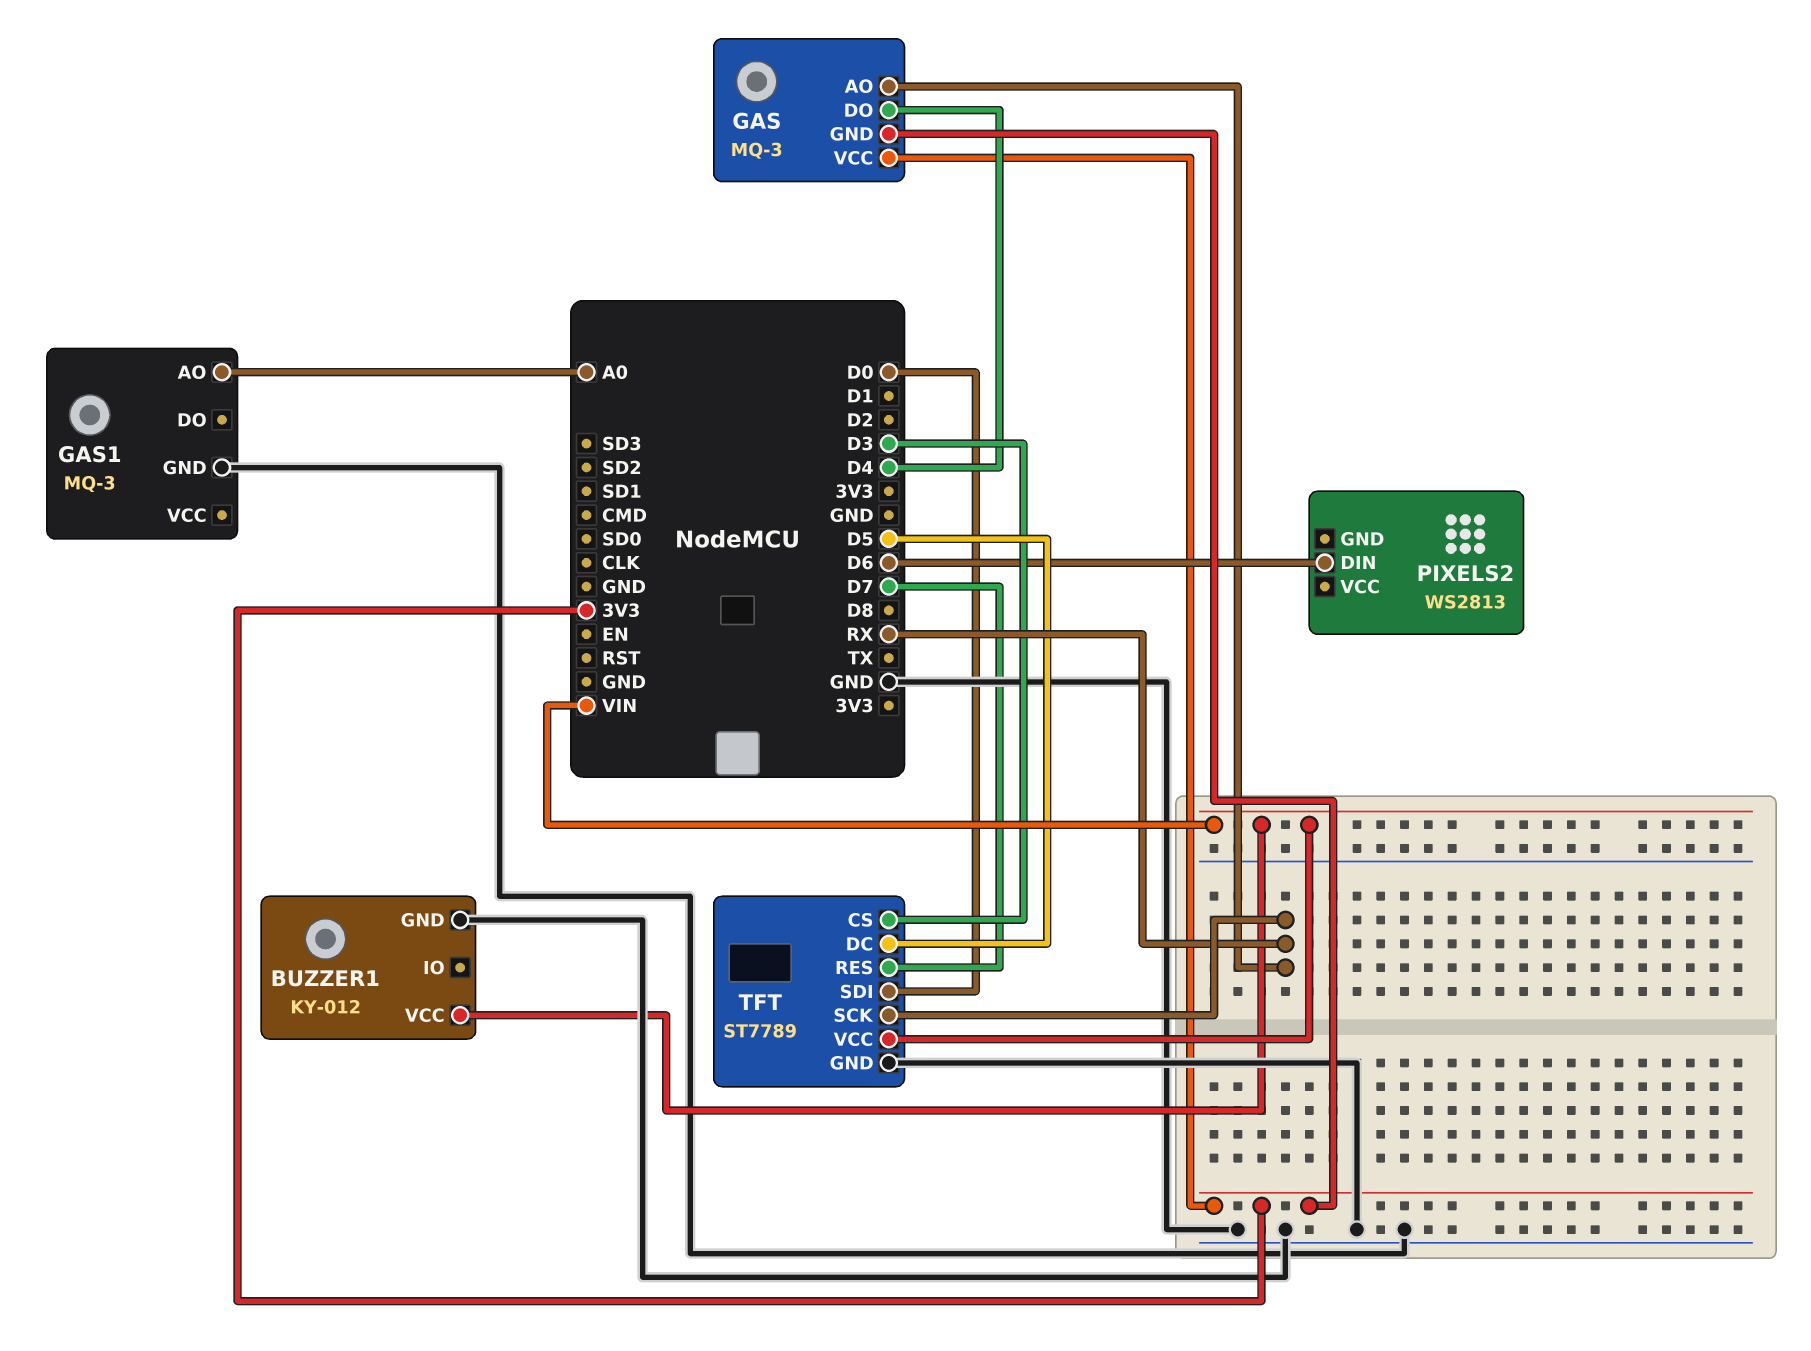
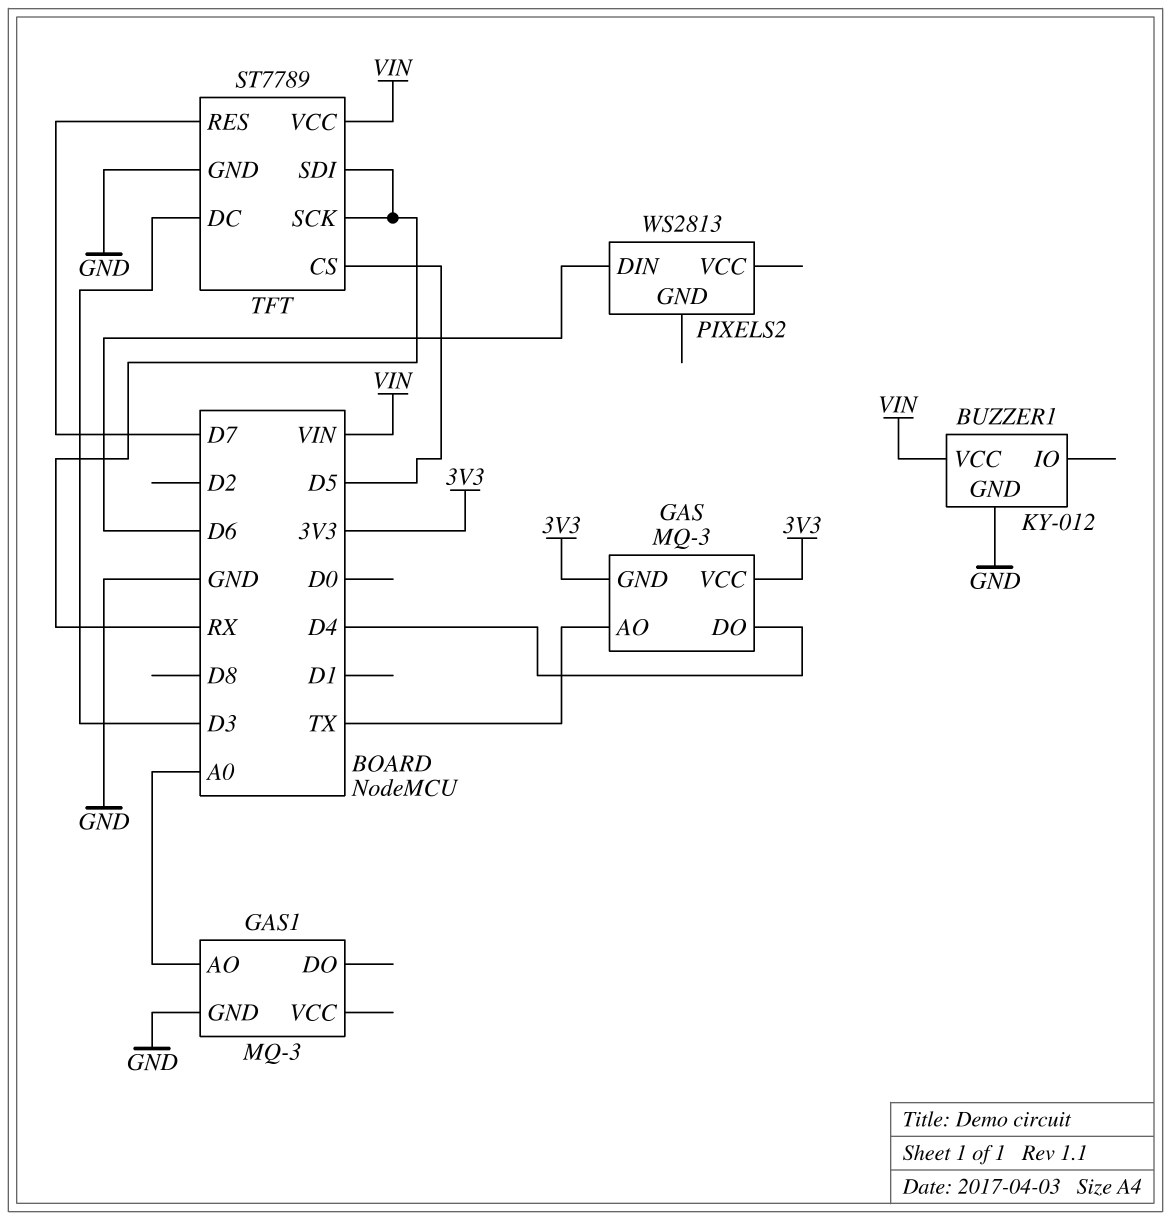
GAS pin AO: RX -> TX
TFT pin CS: D3 -> D5
TFT pin DC: D5 -> D3
TFT pin SDI: D0 -> RX

